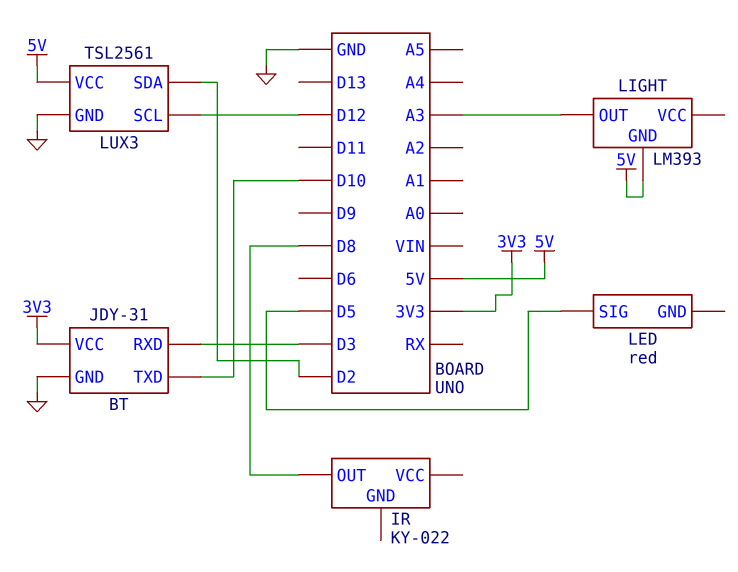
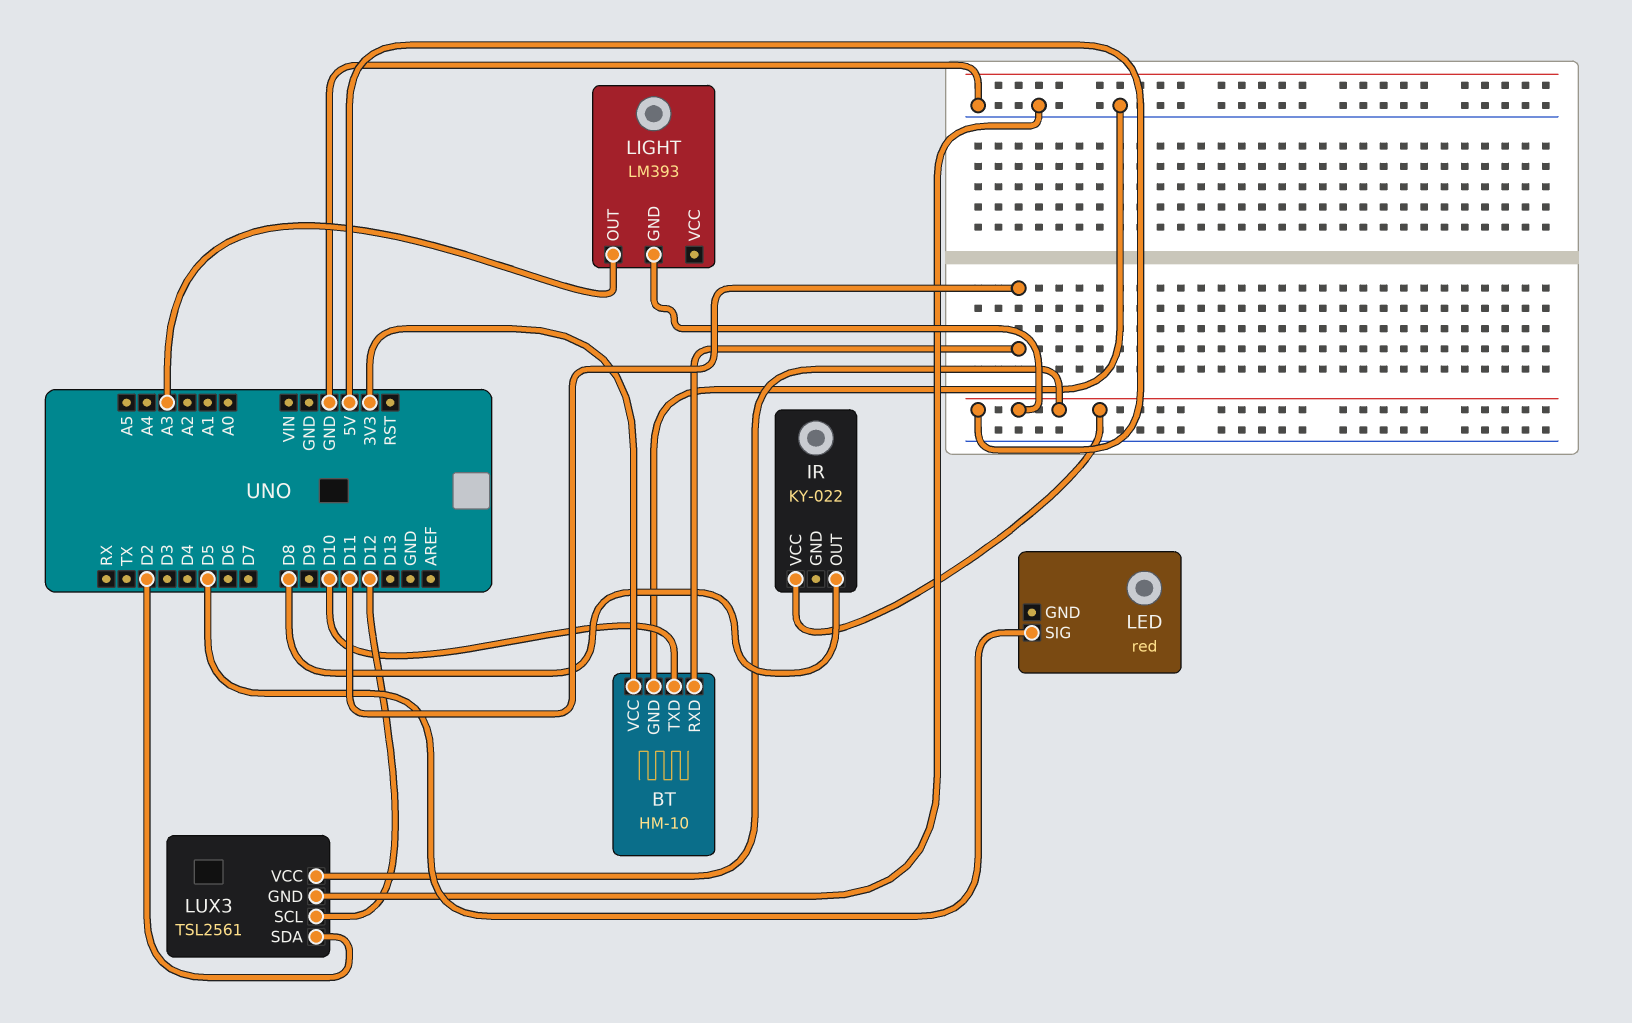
BT: JDY-31 -> HM-10
BT pin RXD: D3 -> D11
IR pin VCC: none -> 5V

